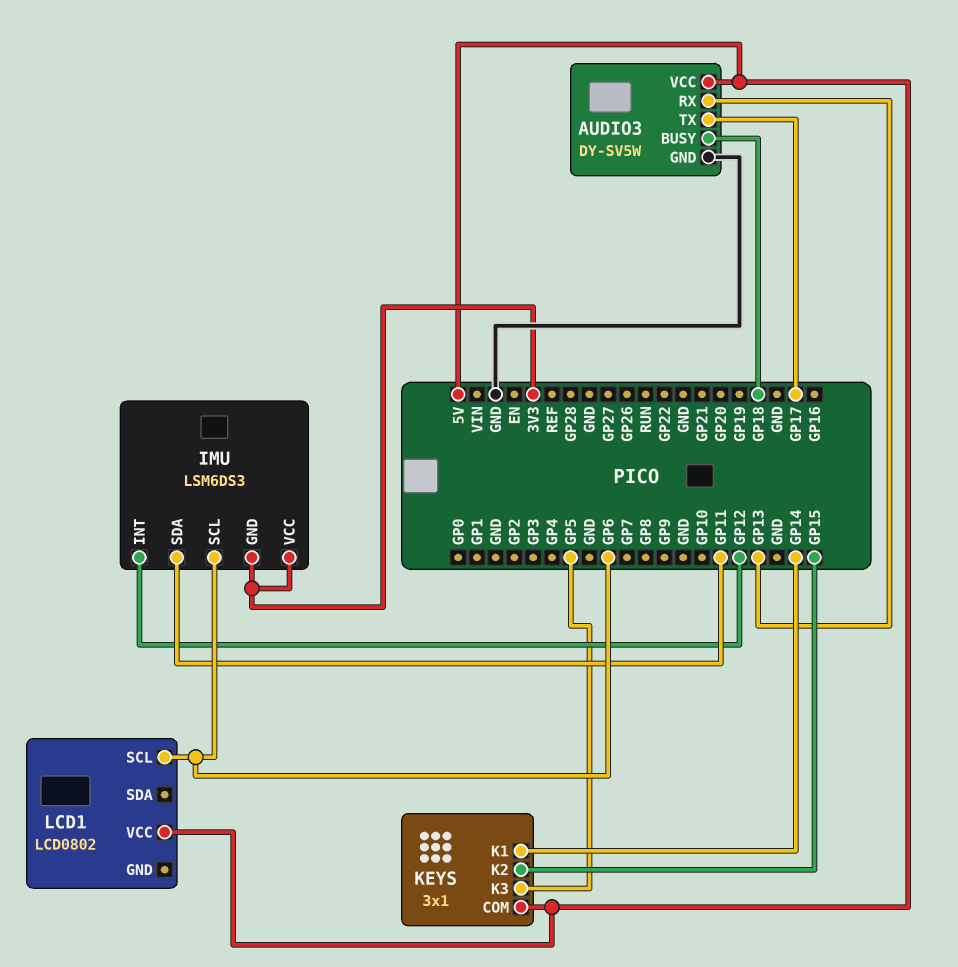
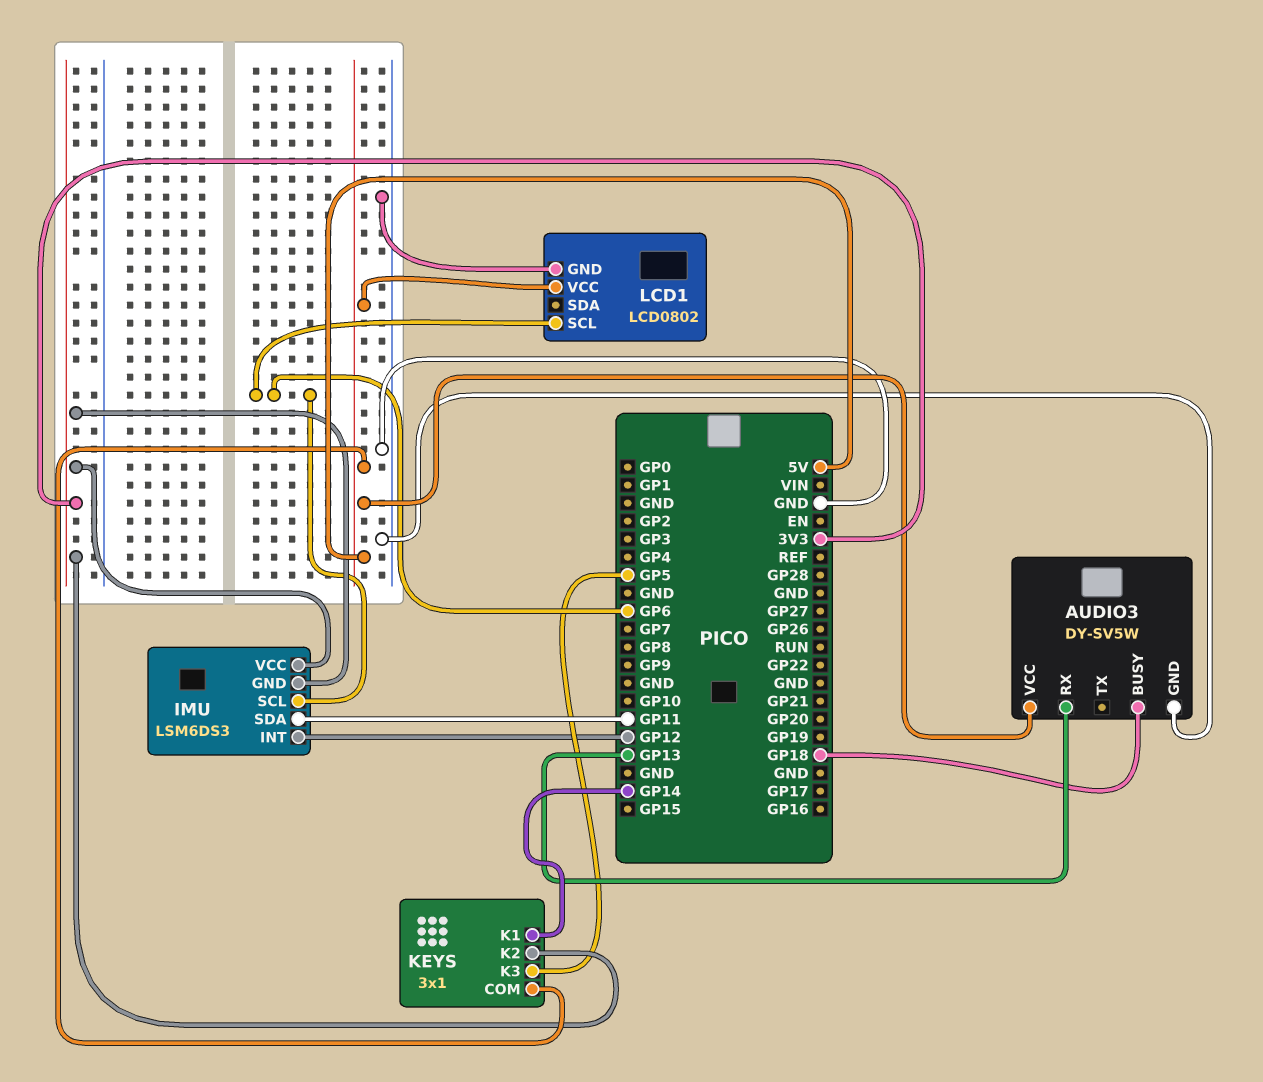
AUDIO3 pin TX: GP17 -> none
KEYS pin K2: GP15 -> 3V3
LCD1 pin GND: none -> GND

